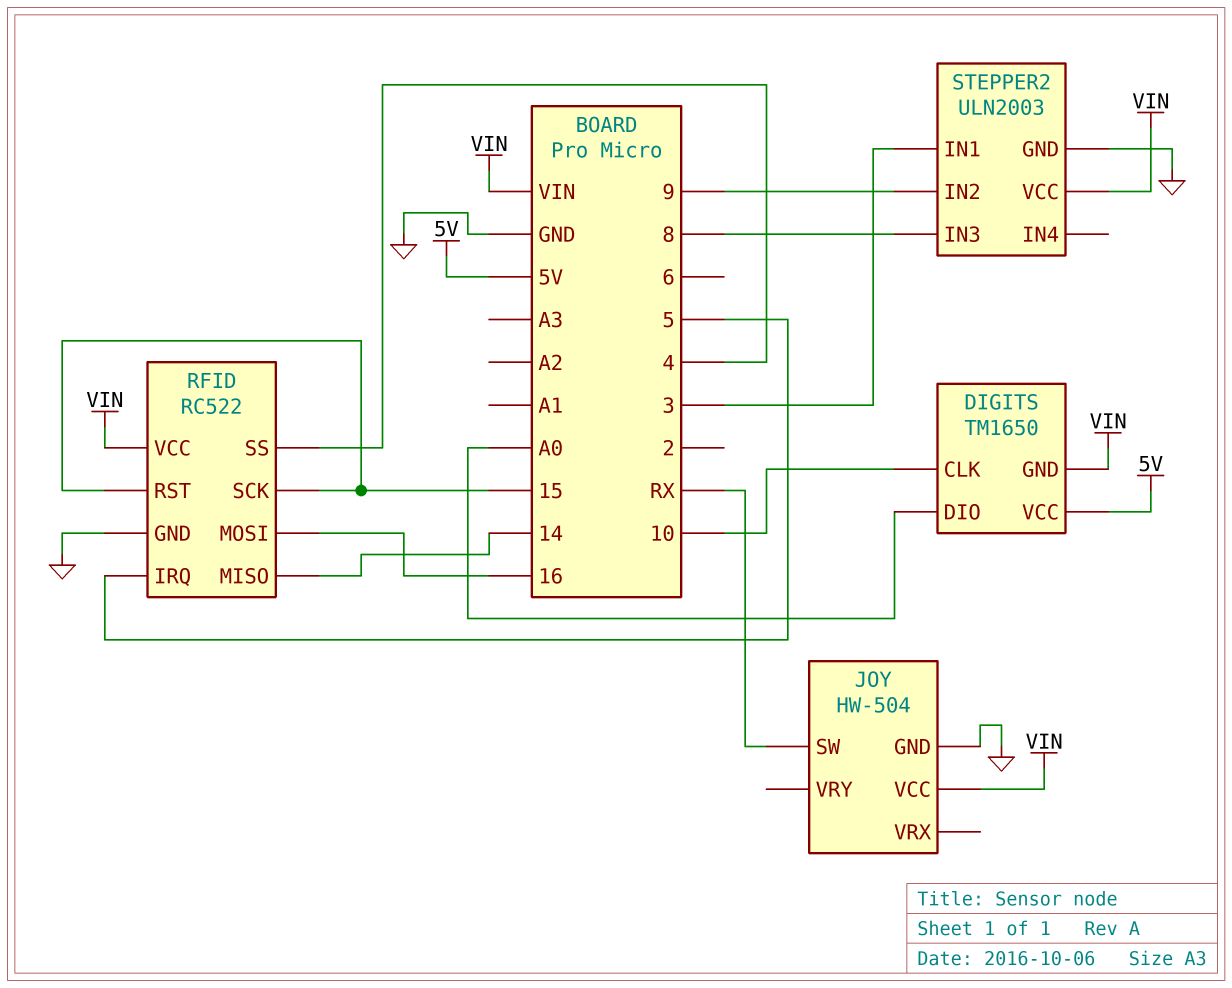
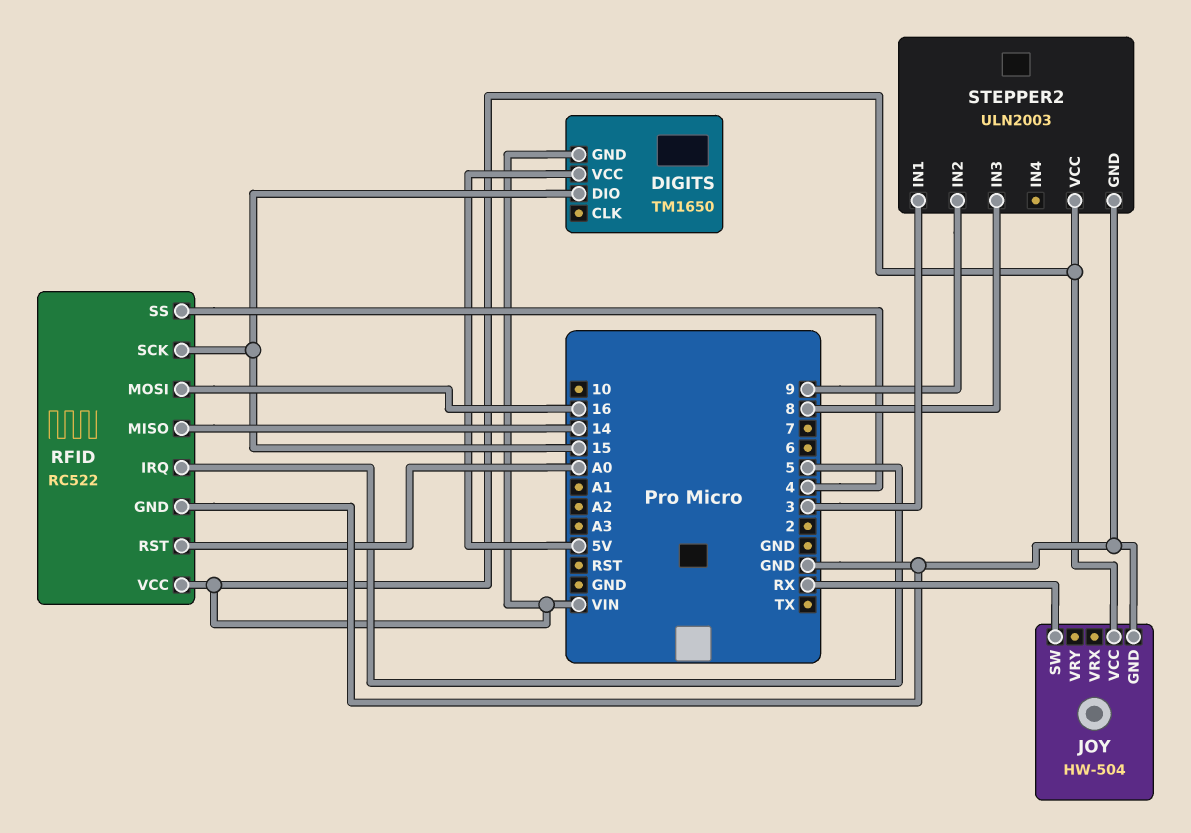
DIGITS pin CLK: 10 -> none
DIGITS pin DIO: A0 -> 15
RFID pin RST: 15 -> A0

